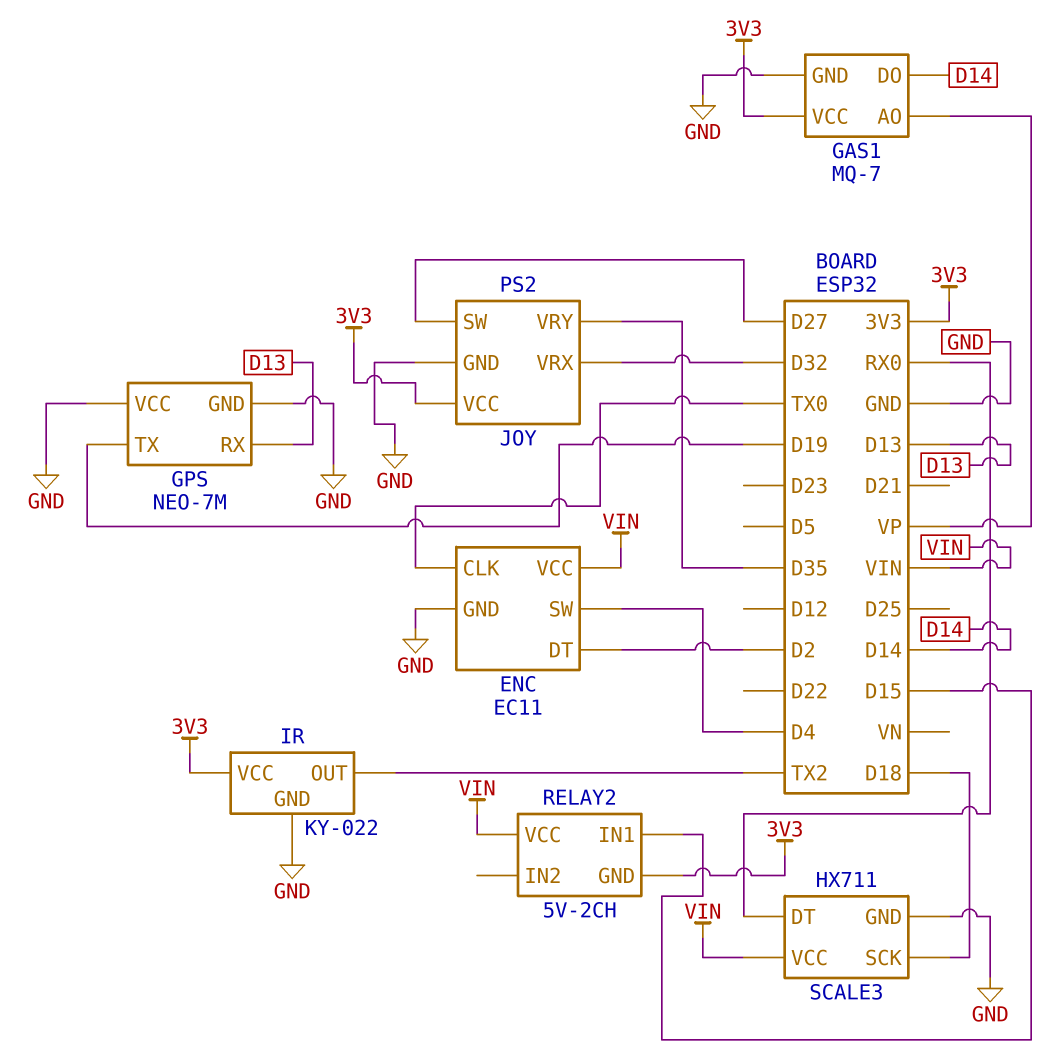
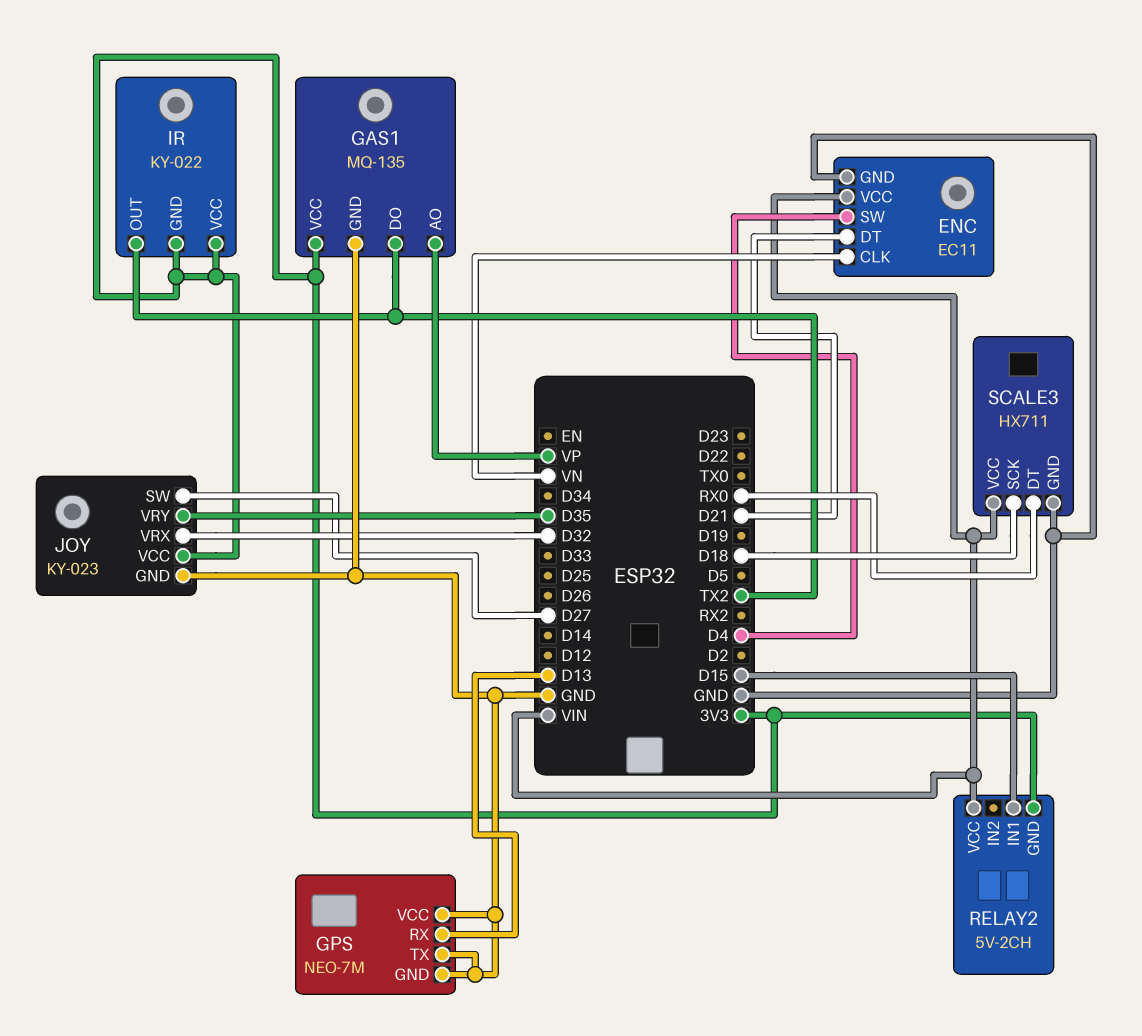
ENC pin CLK: TX0 -> VN
ENC pin DT: D2 -> D21
GAS1: MQ-7 -> MQ-135
GAS1 pin DO: D14 -> TX2
GPS pin TX: D19 -> GND
IR pin GND: GND -> 3V3
JOY: PS2 -> KY-023

